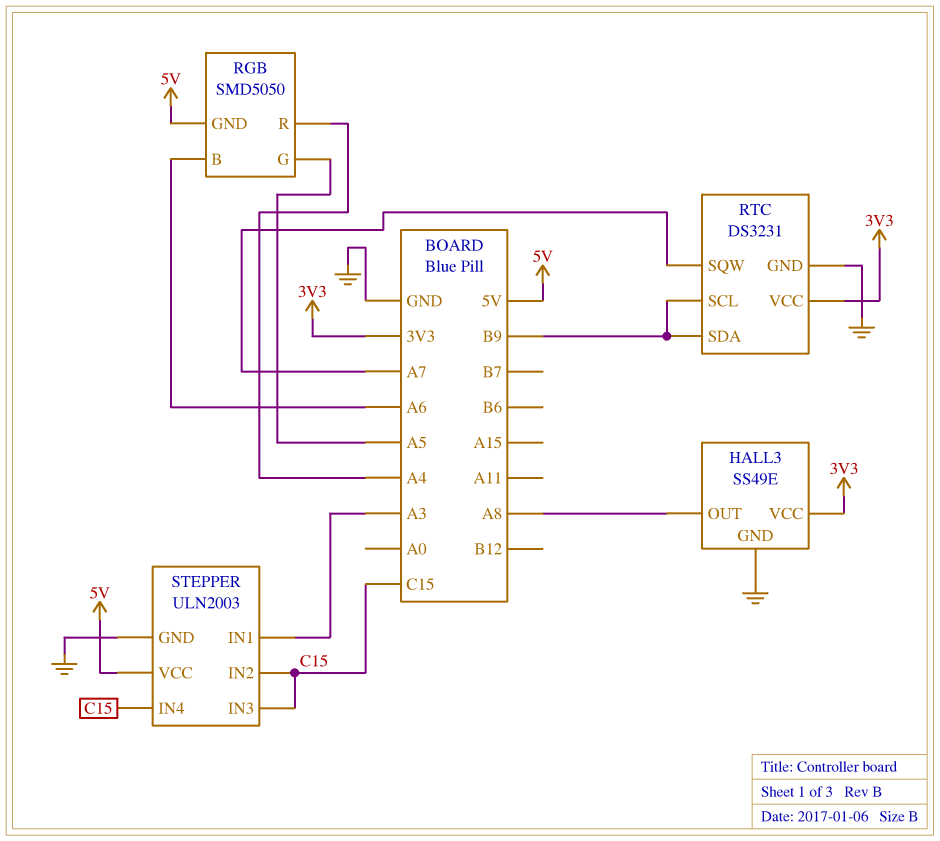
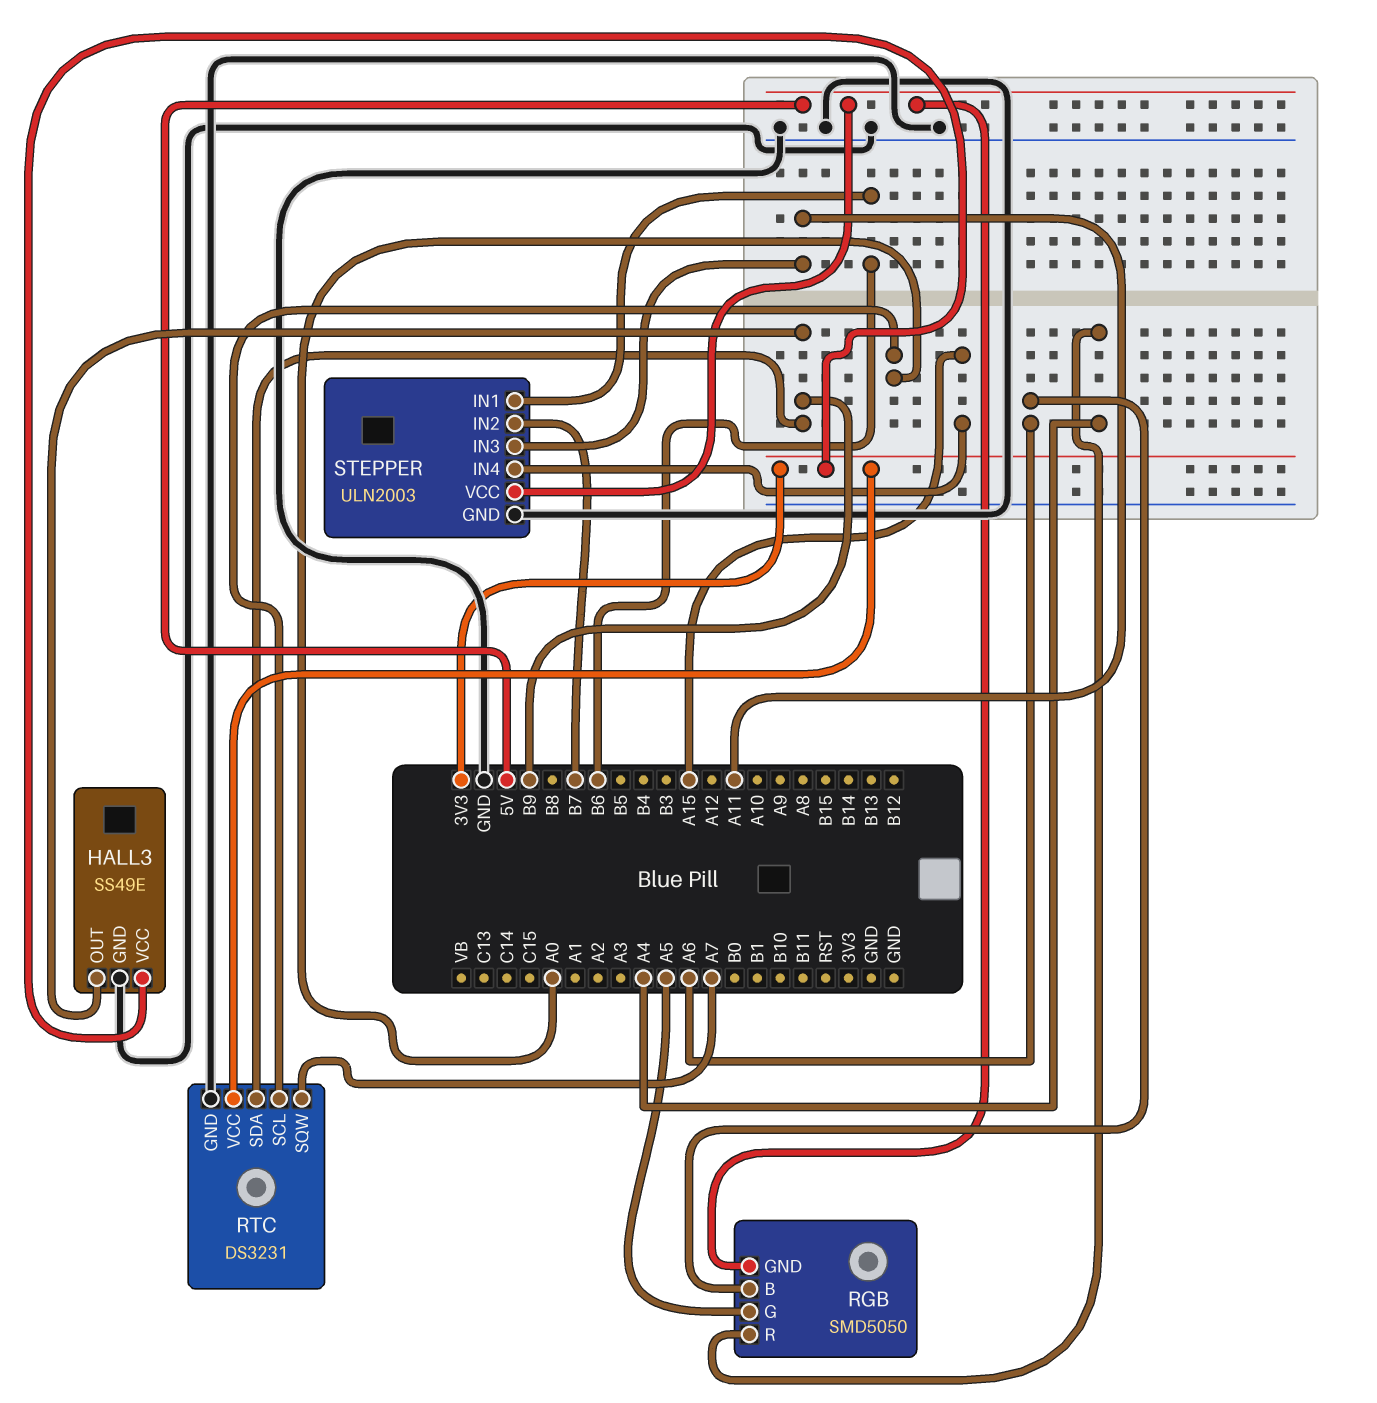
HALL3 pin OUT: A8 -> B9
RTC pin SCL: B9 -> A0
STEPPER pin IN1: A3 -> B6
STEPPER pin IN2: C15 -> B7
STEPPER pin IN3: C15 -> A11
STEPPER pin IN4: C15 -> A15

